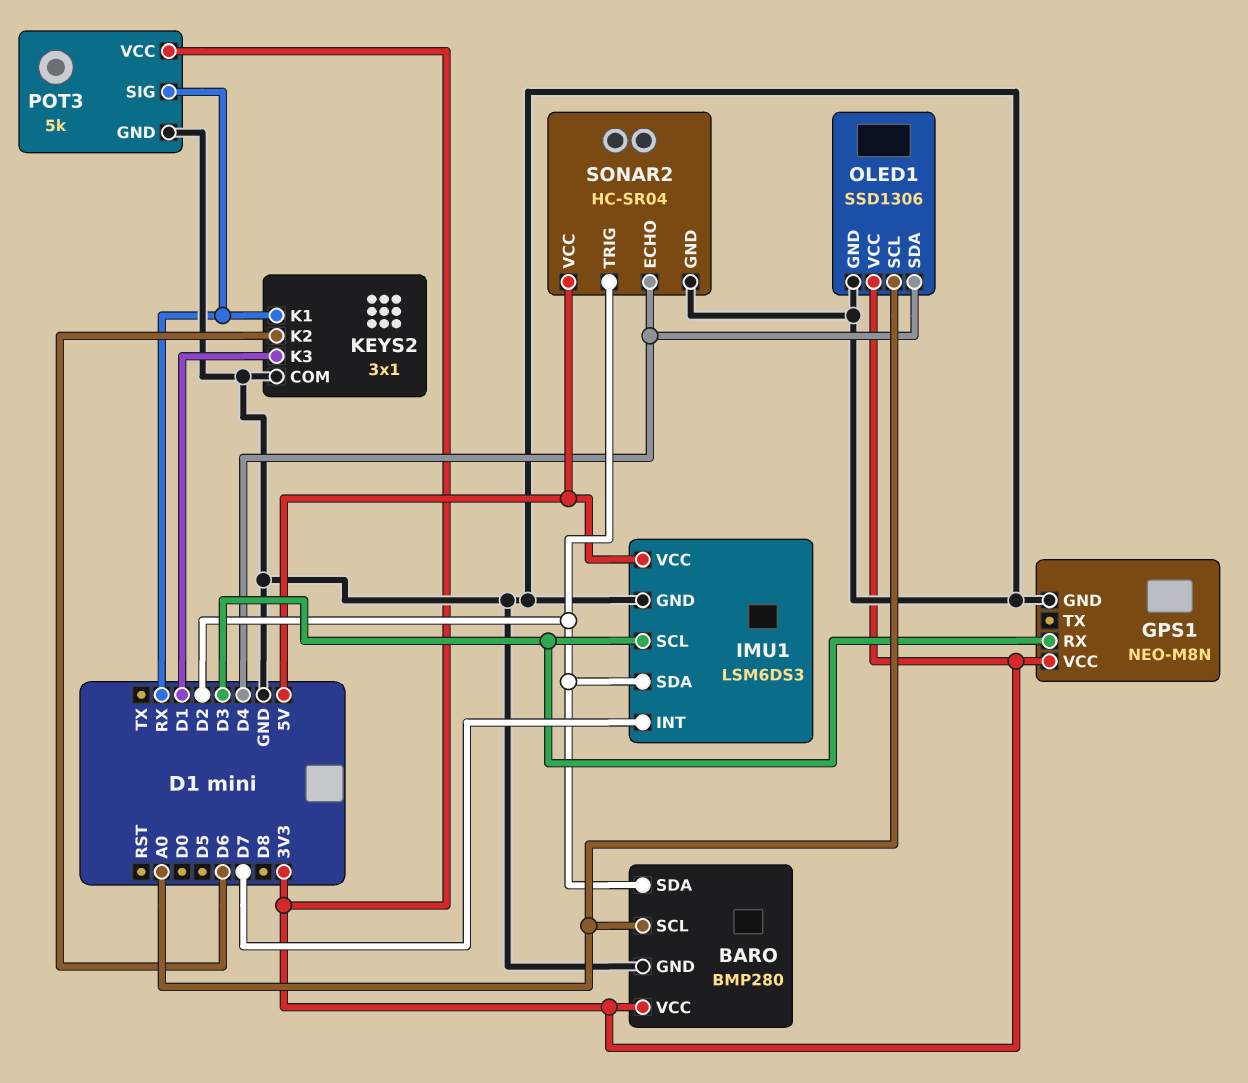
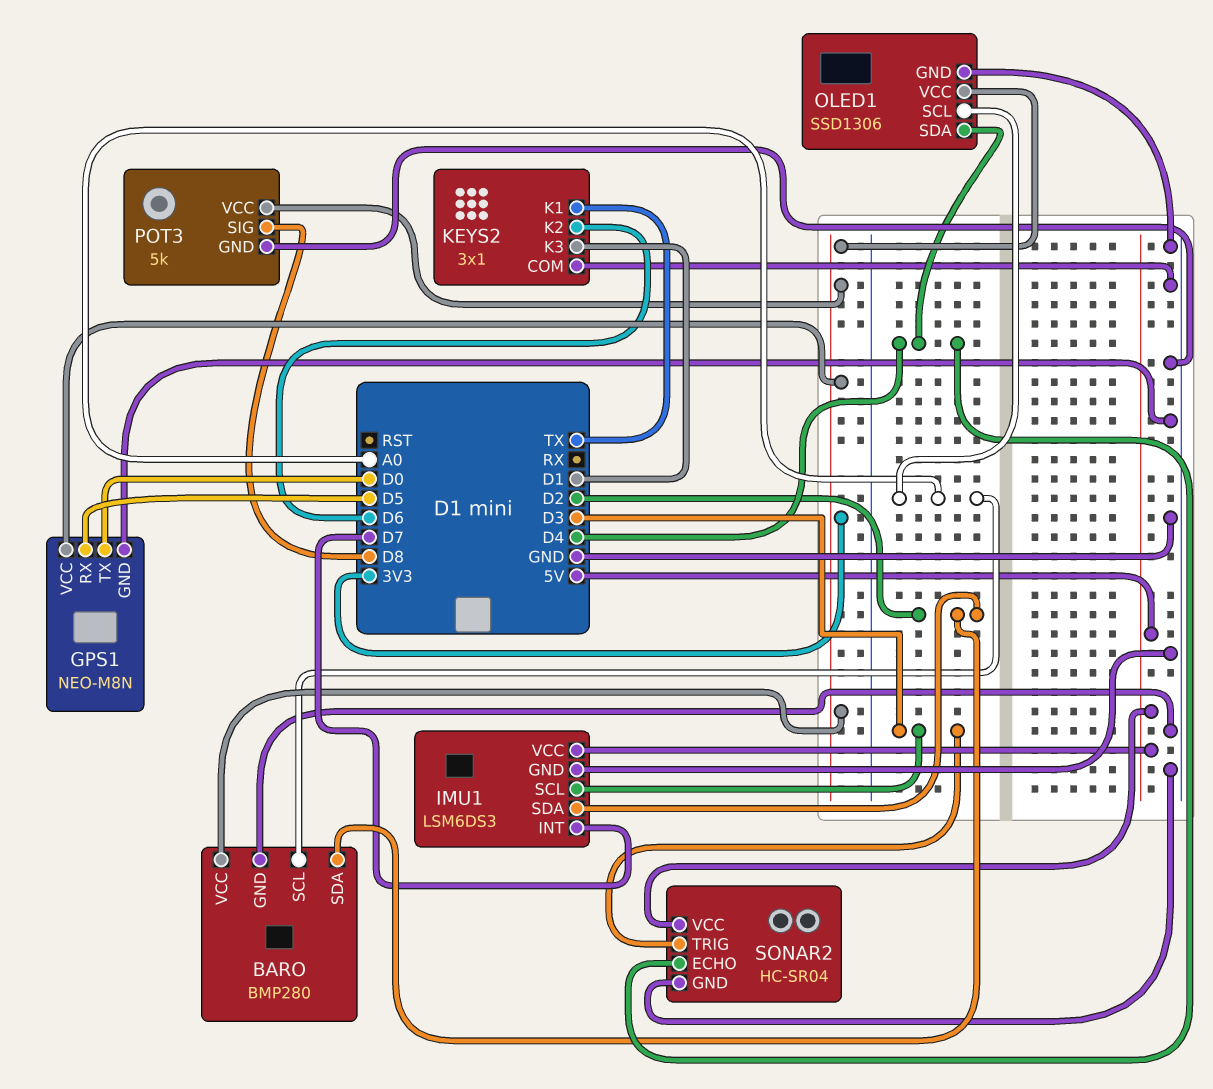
GPS1 pin RX: D3 -> D5
GPS1 pin TX: none -> D0
KEYS2 pin K1: RX -> TX
POT3 pin SIG: RX -> D8
SONAR2 pin TRIG: D2 -> D3

